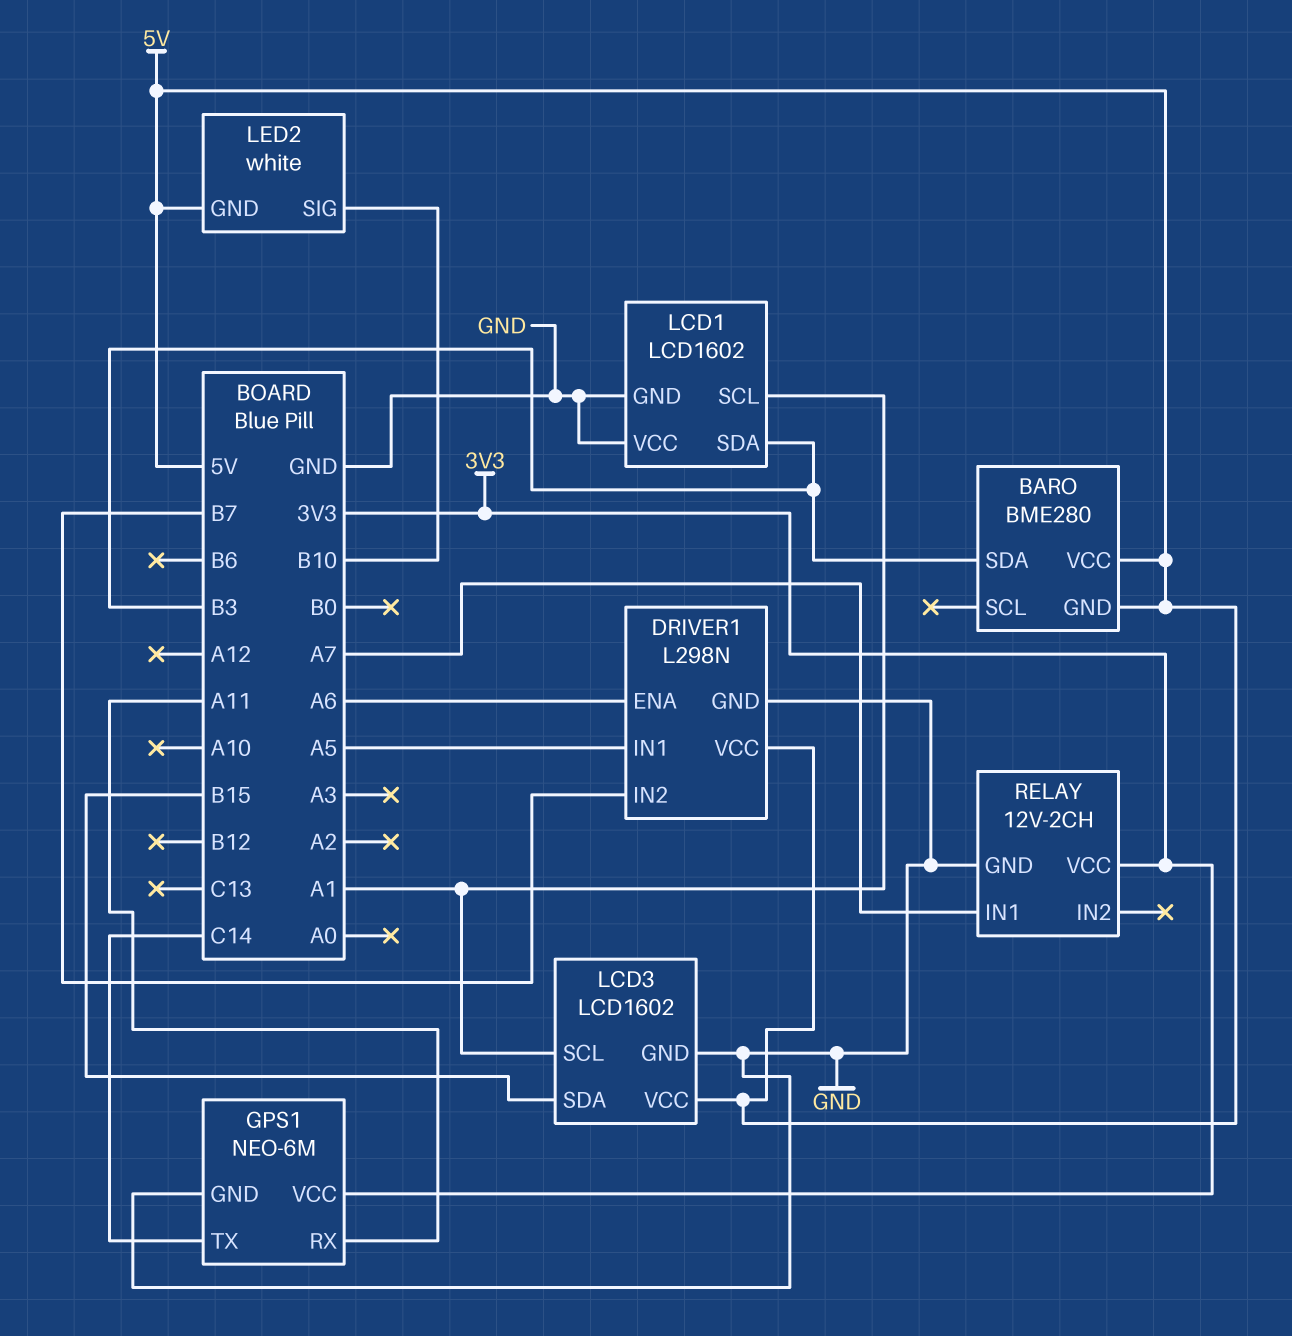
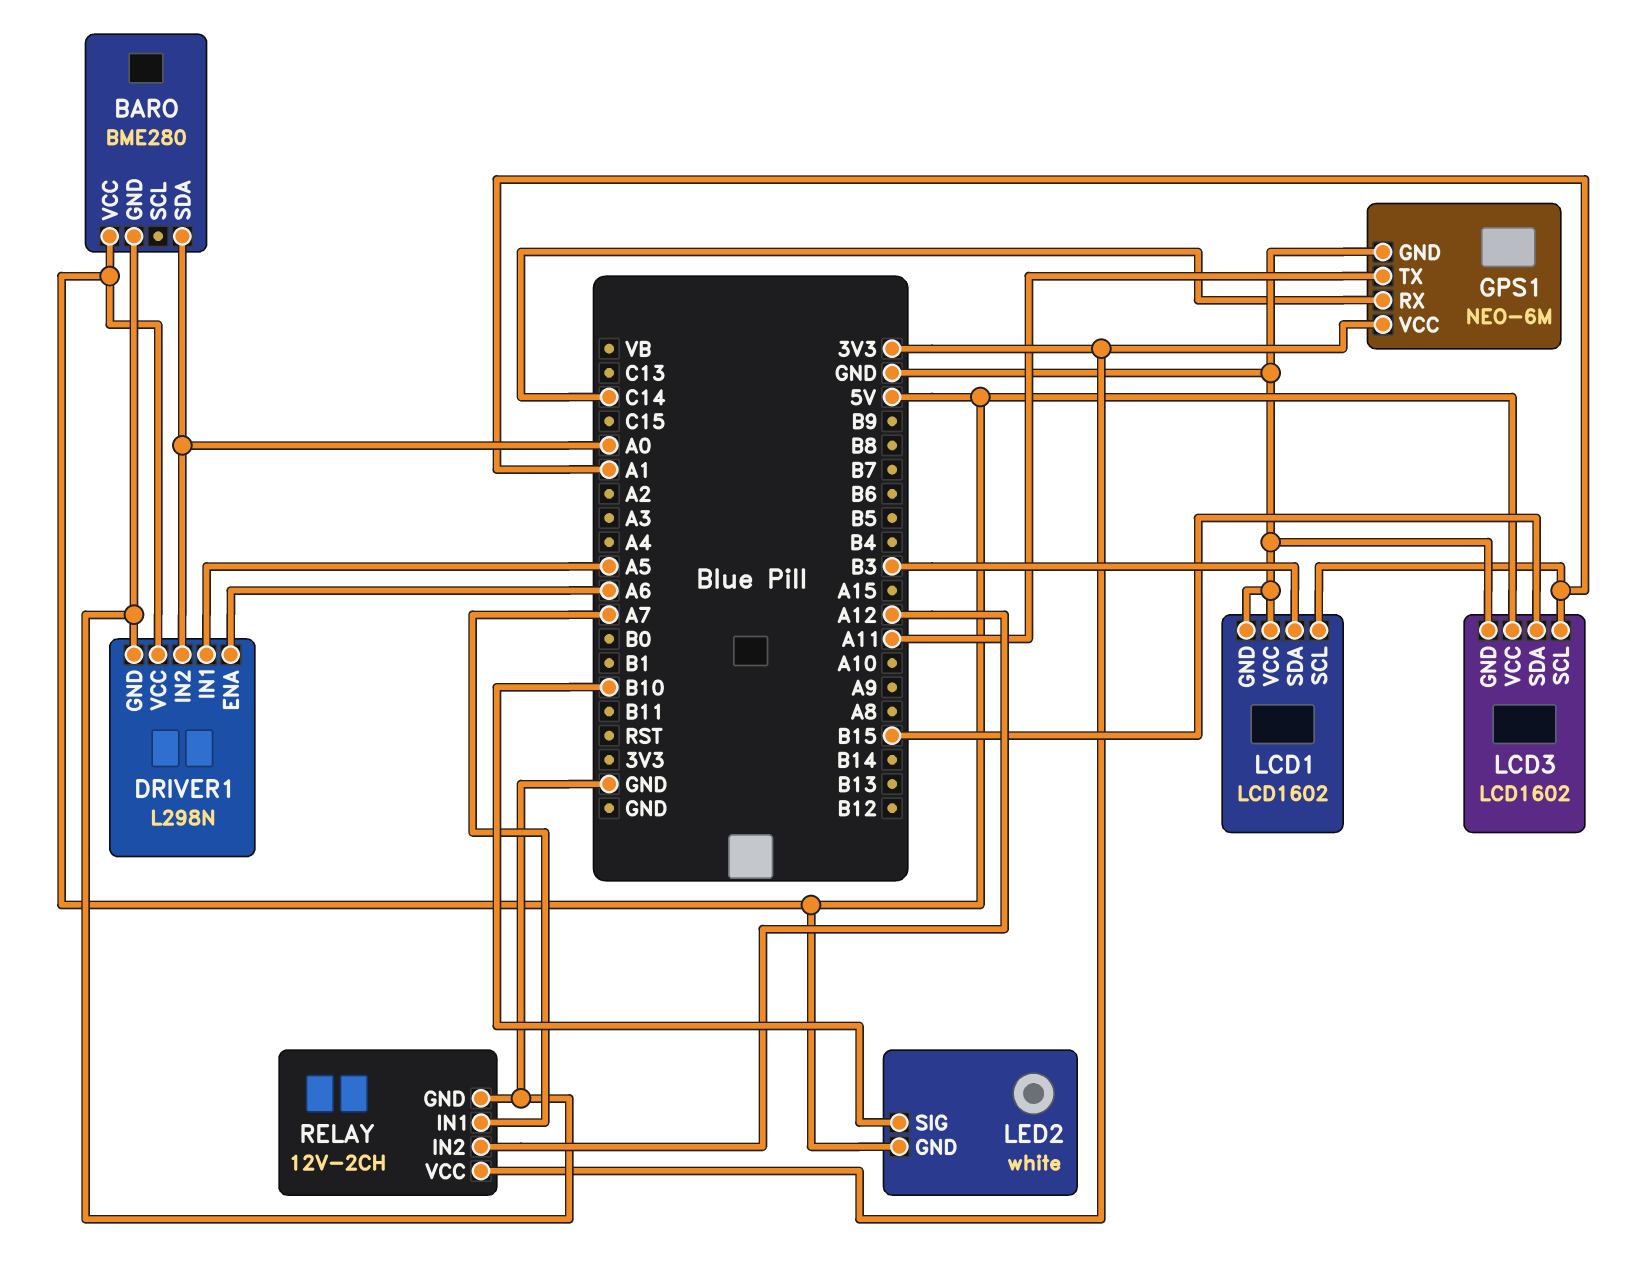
BARO pin GND: 5V -> GND
BARO pin SDA: B3 -> A0
DRIVER1 pin IN2: B7 -> A0
GPS1 pin RX: A11 -> C14
GPS1 pin TX: C14 -> A11
RELAY pin IN2: none -> A12

